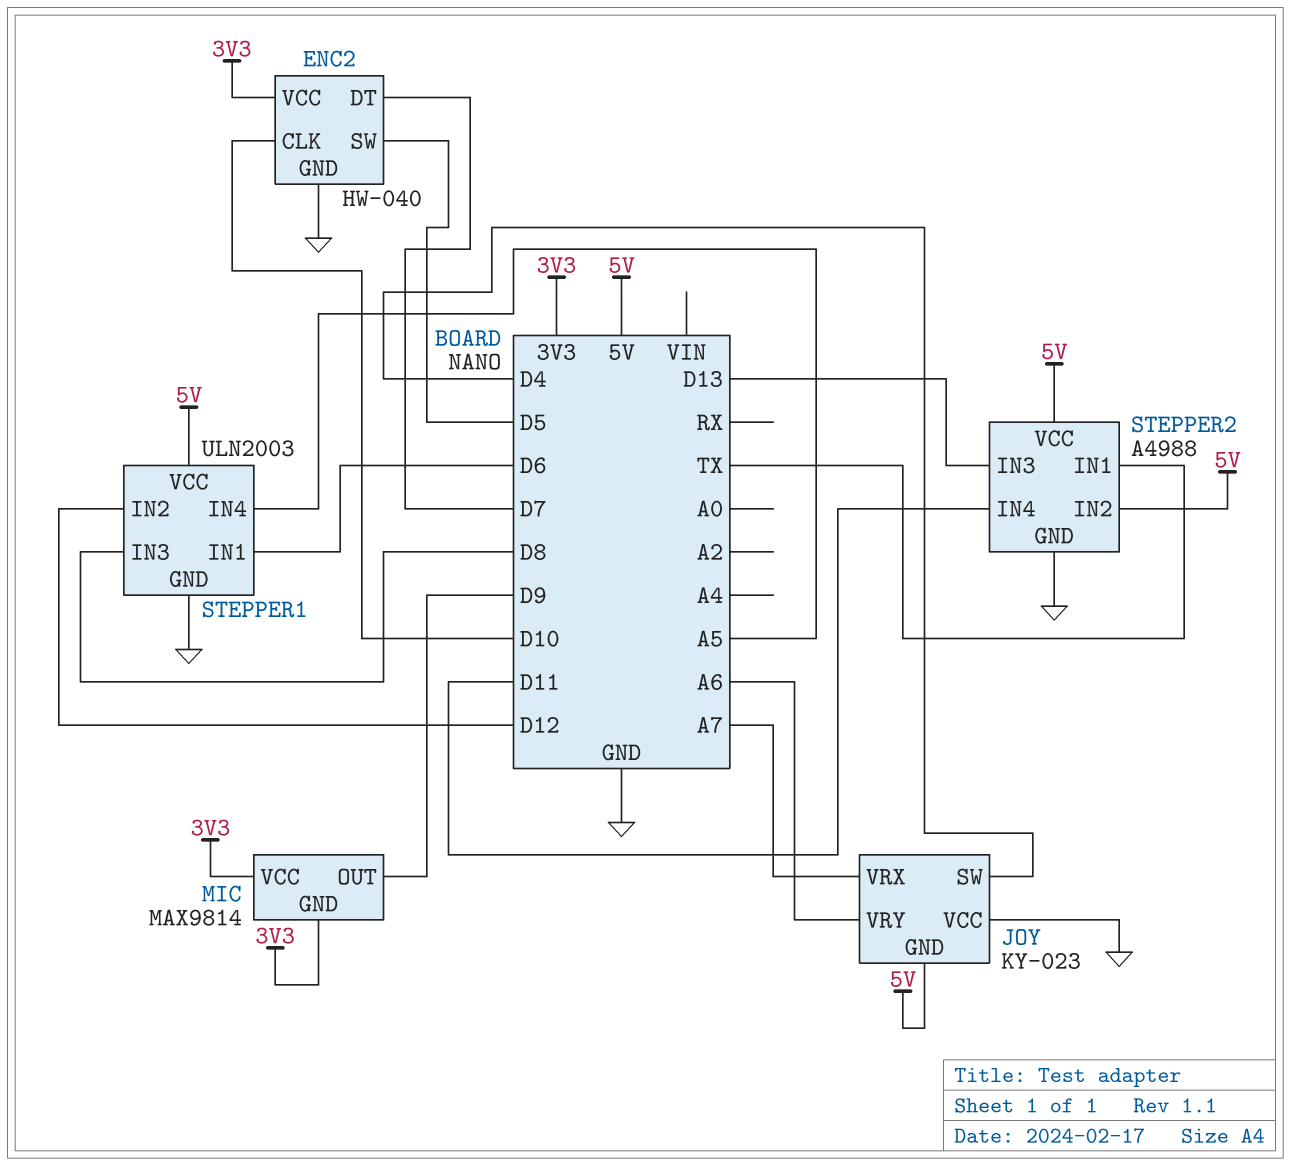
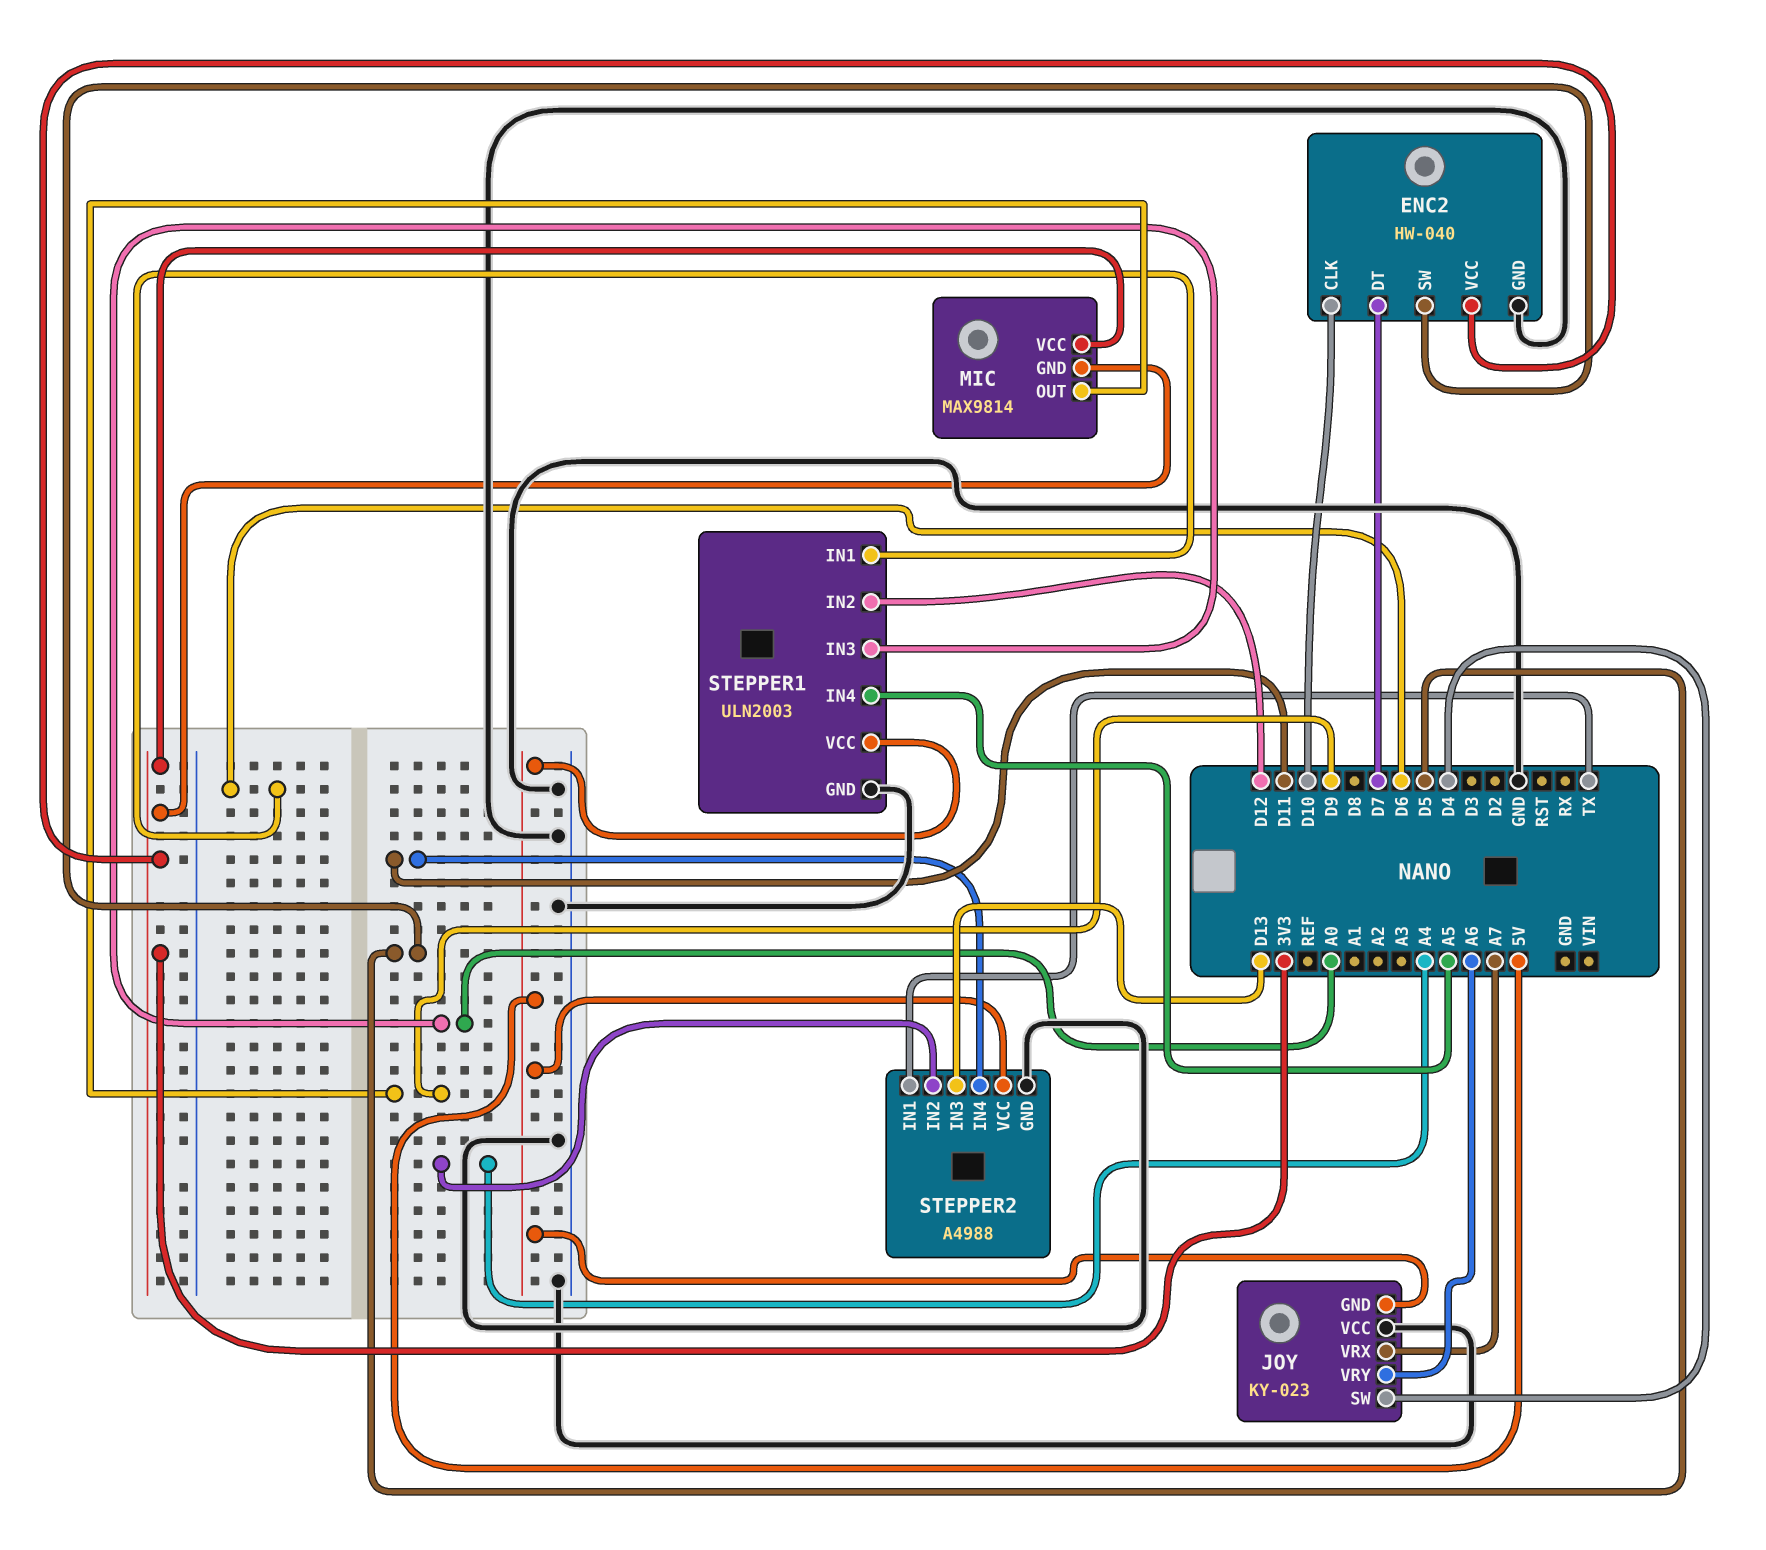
STEPPER1 pin IN3: D8 -> A0
STEPPER2 pin IN2: 5V -> A4

